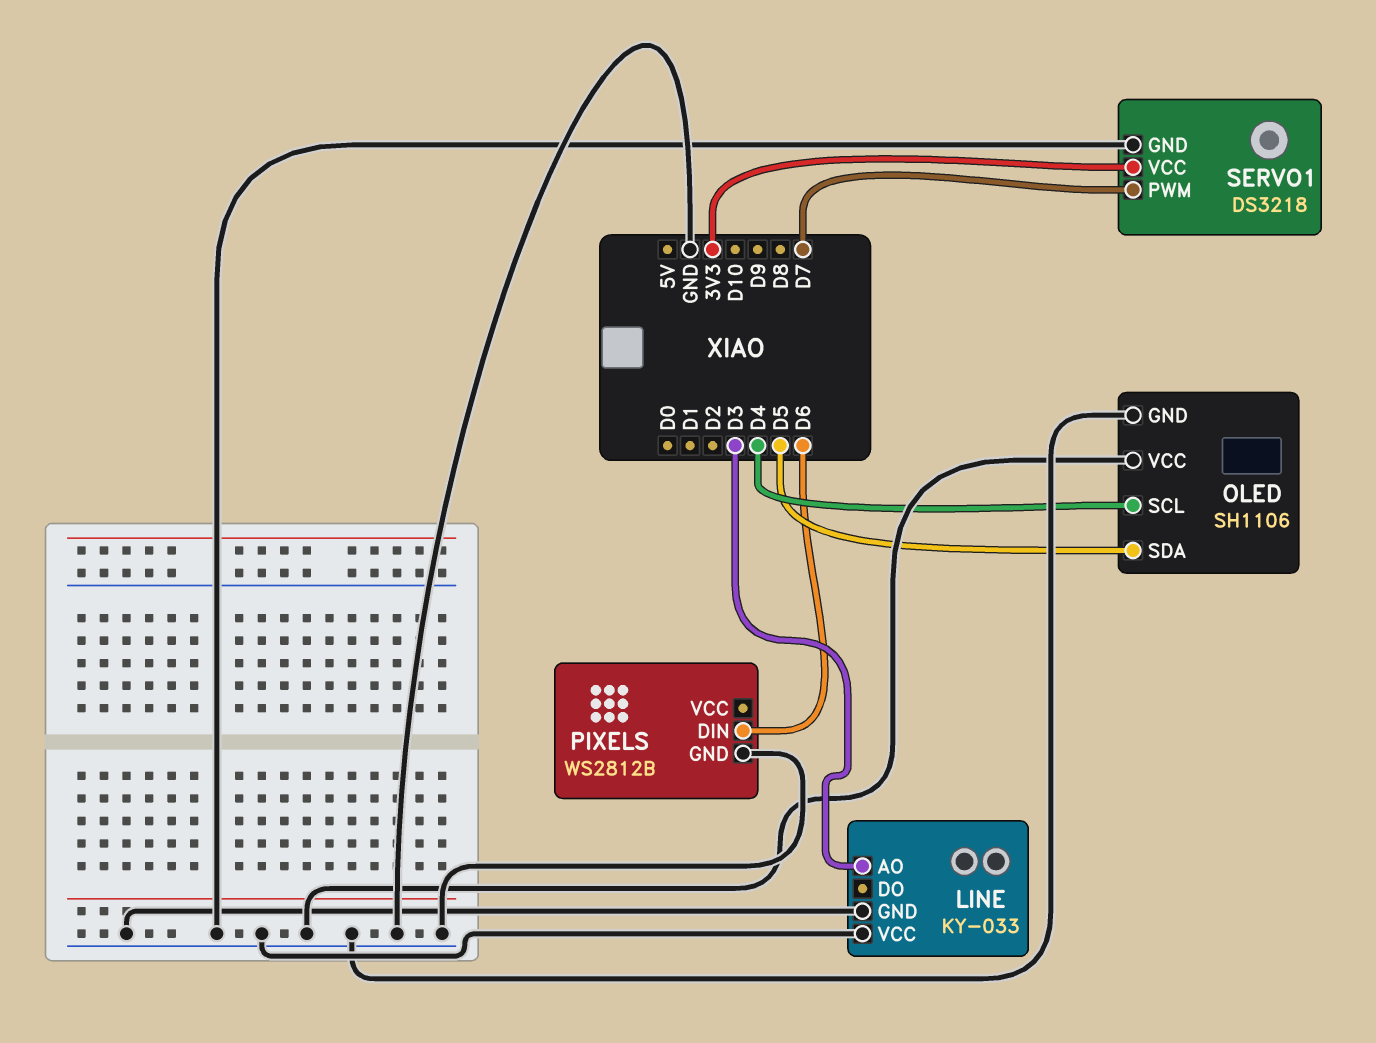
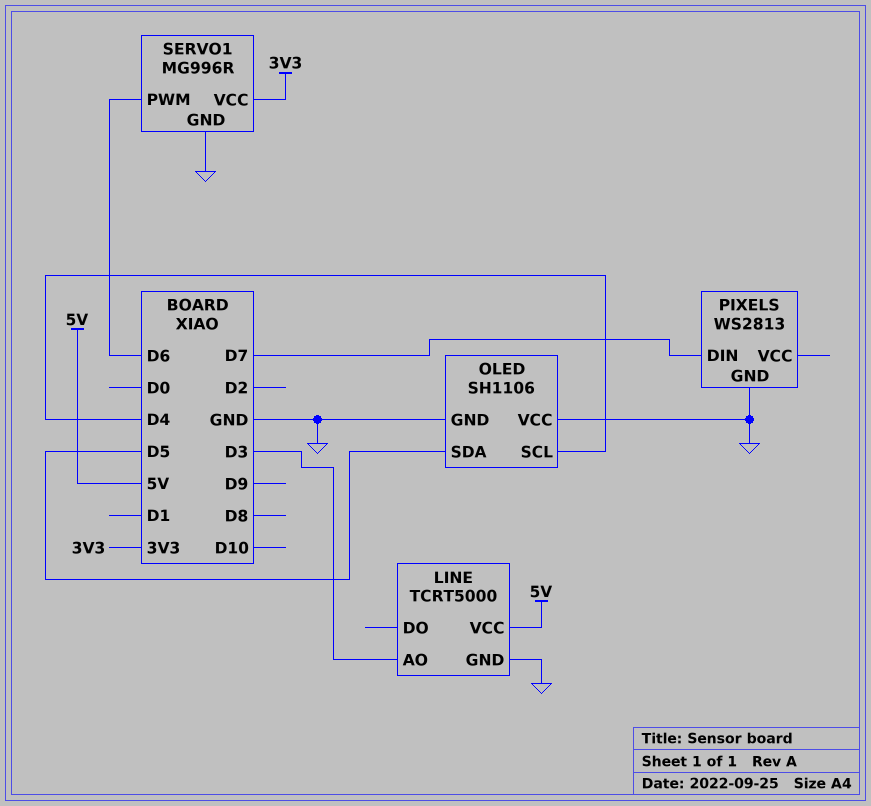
LINE: KY-033 -> TCRT5000
LINE pin VCC: GND -> 5V
PIXELS: WS2812B -> WS2813
PIXELS pin DIN: D6 -> D7
SERVO1: DS3218 -> MG996R
SERVO1 pin PWM: D7 -> D6

